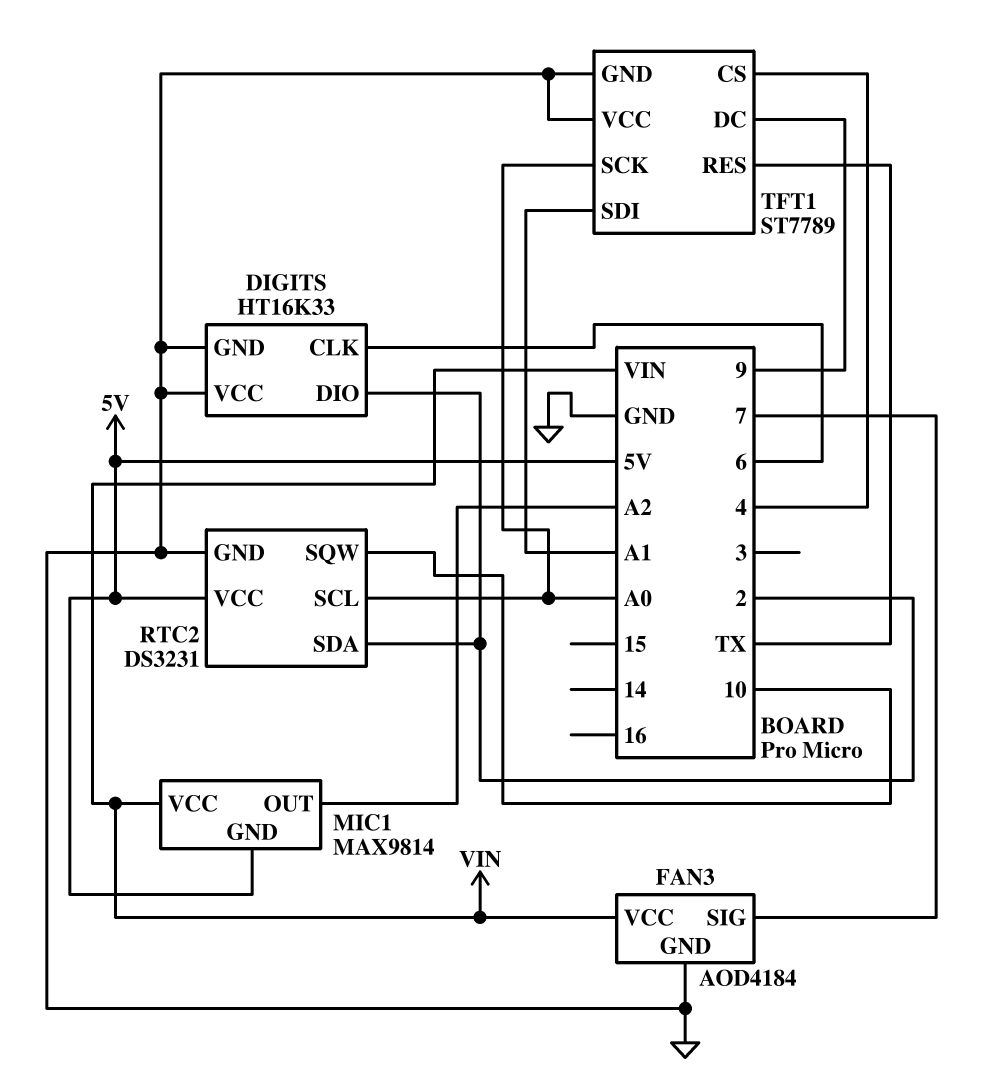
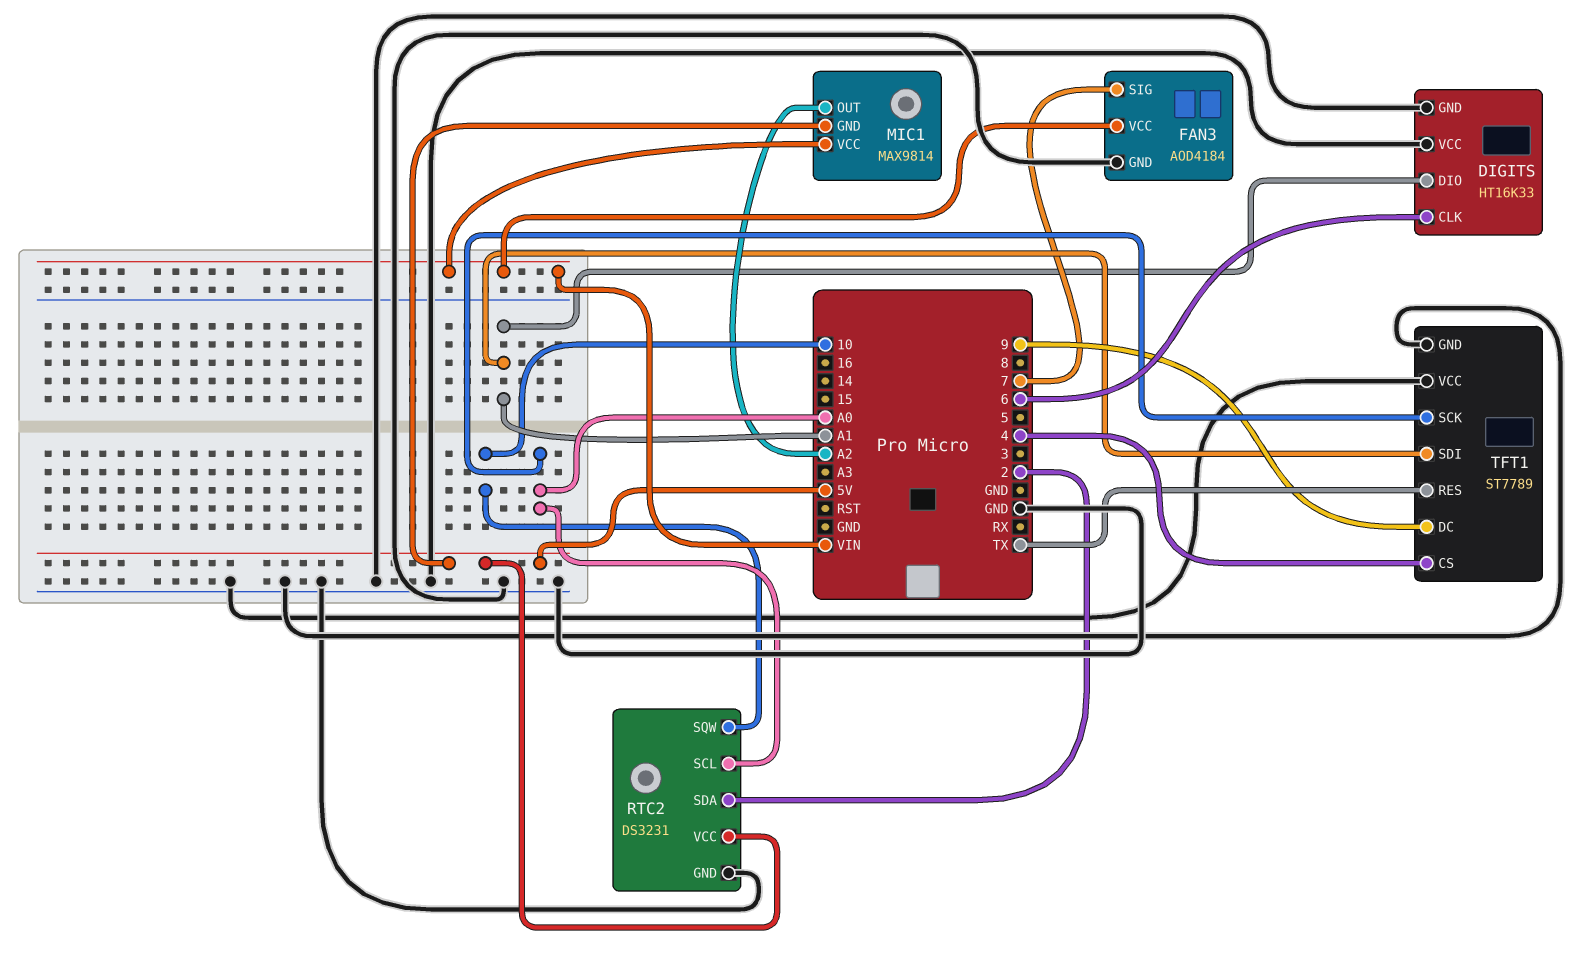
DIGITS pin DIO: 2 -> A1

